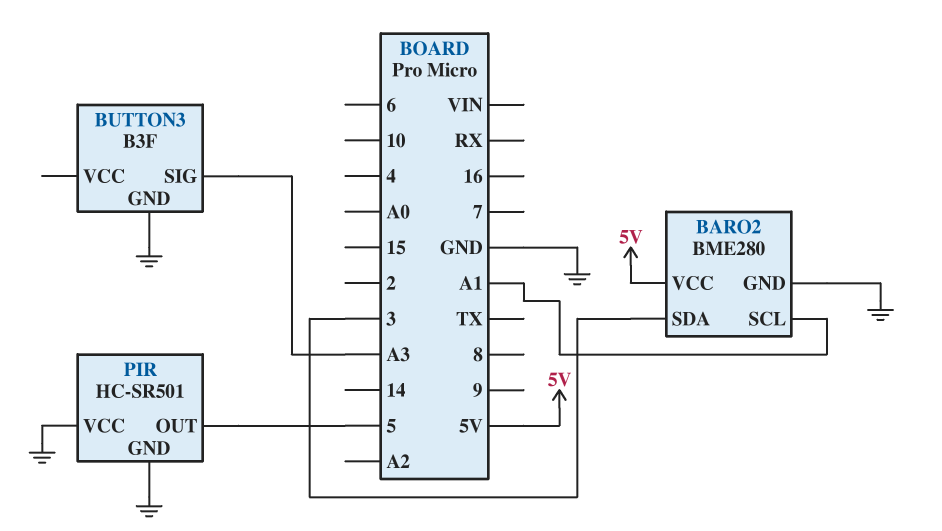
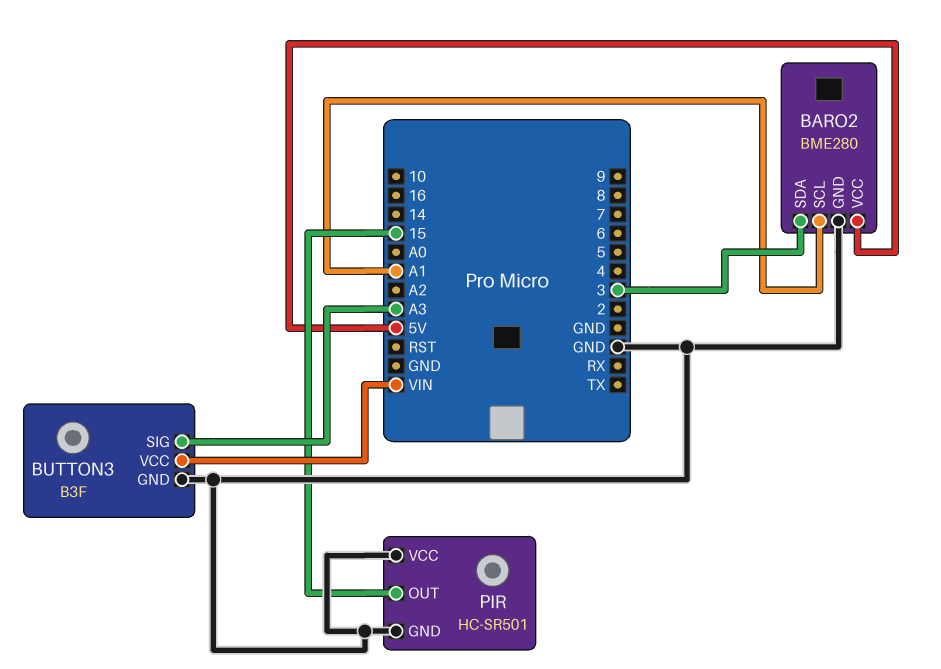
BUTTON3 pin VCC: none -> VIN
PIR pin OUT: 5 -> 15

